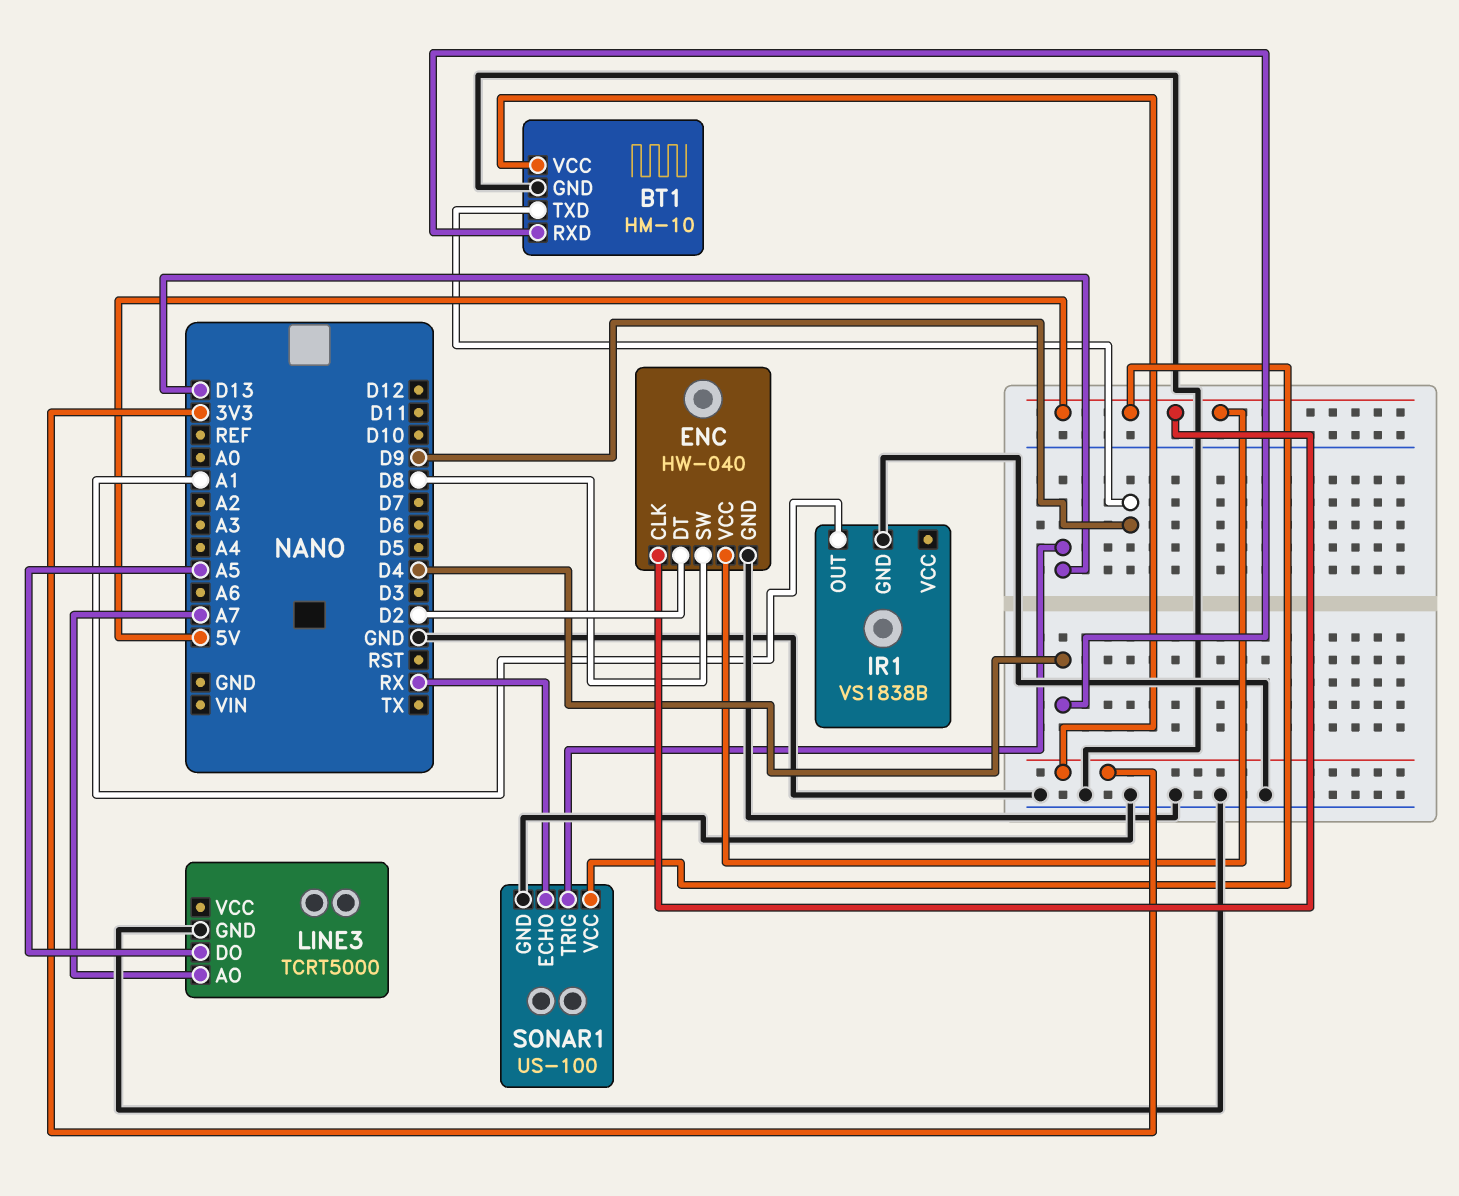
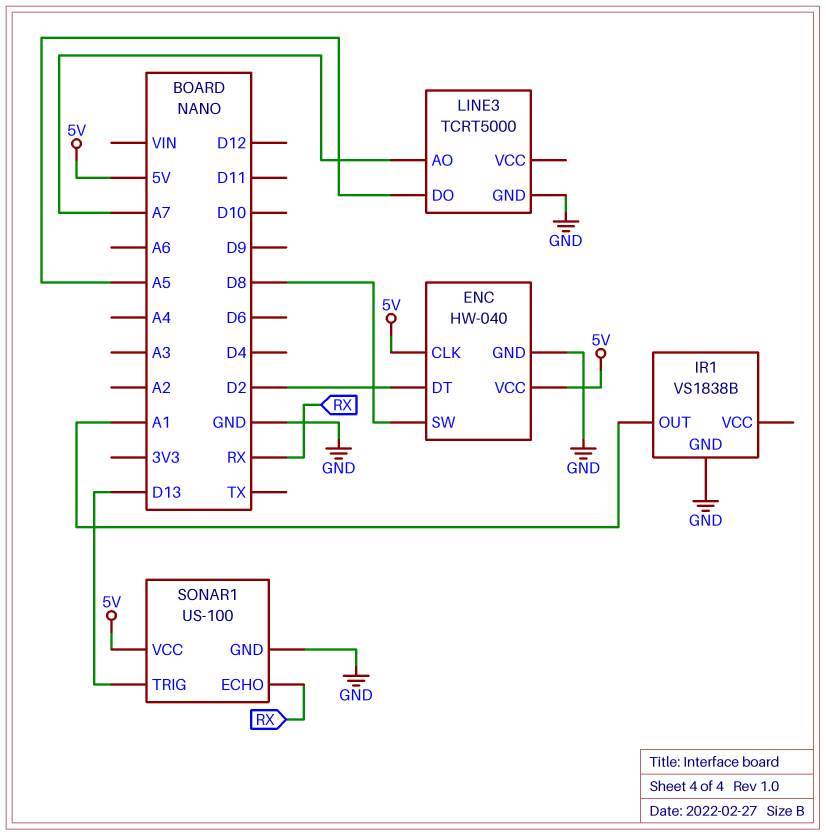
BT1: HM-10 -> none
BT1 pin GND: GND -> none
BT1 pin RXD: D4 -> none
BT1 pin TXD: D9 -> none
BT1 pin VCC: 3V3 -> none

